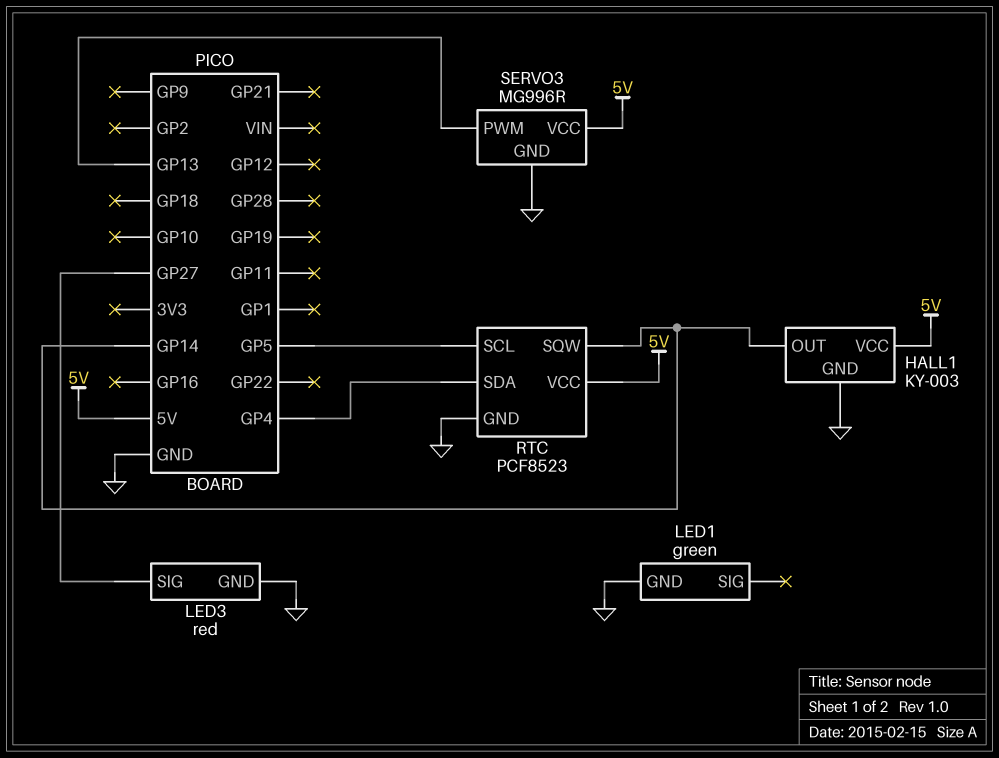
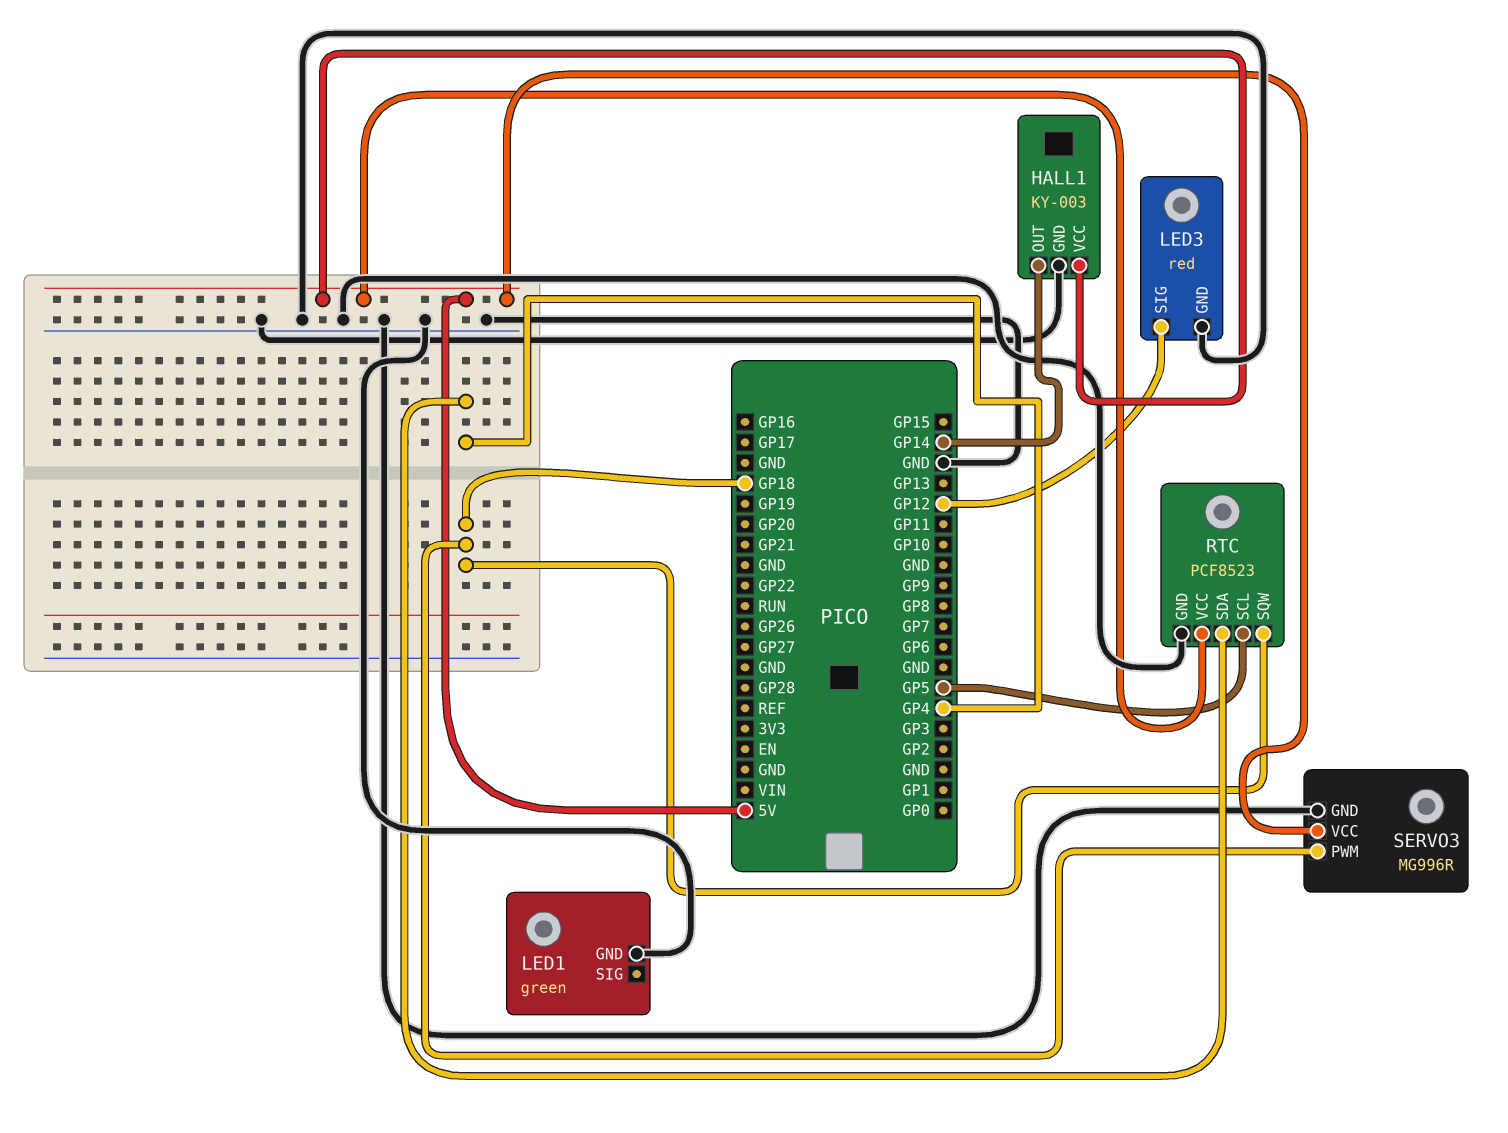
LED3 pin SIG: GP27 -> GP12
RTC pin SQW: GP14 -> GP18
SERVO3 pin PWM: GP13 -> GP18

